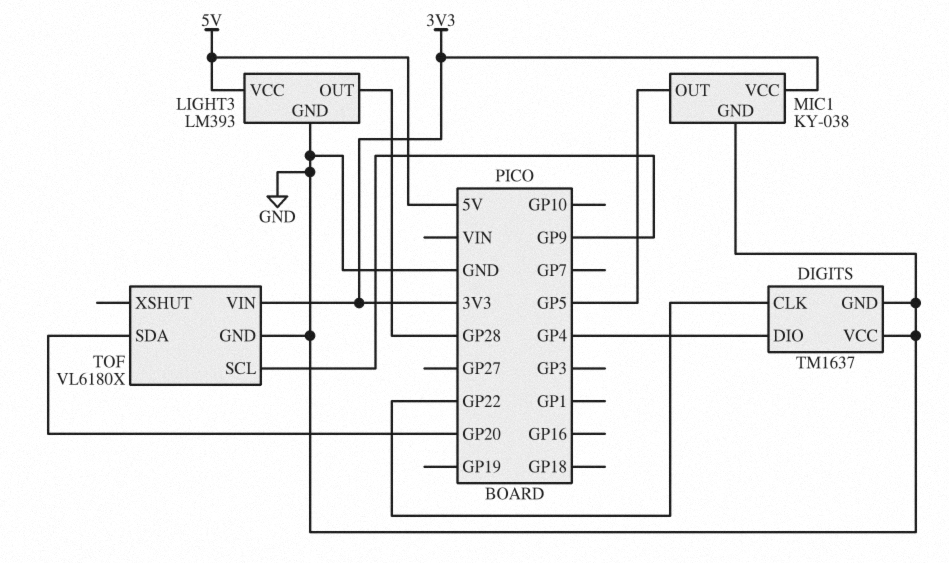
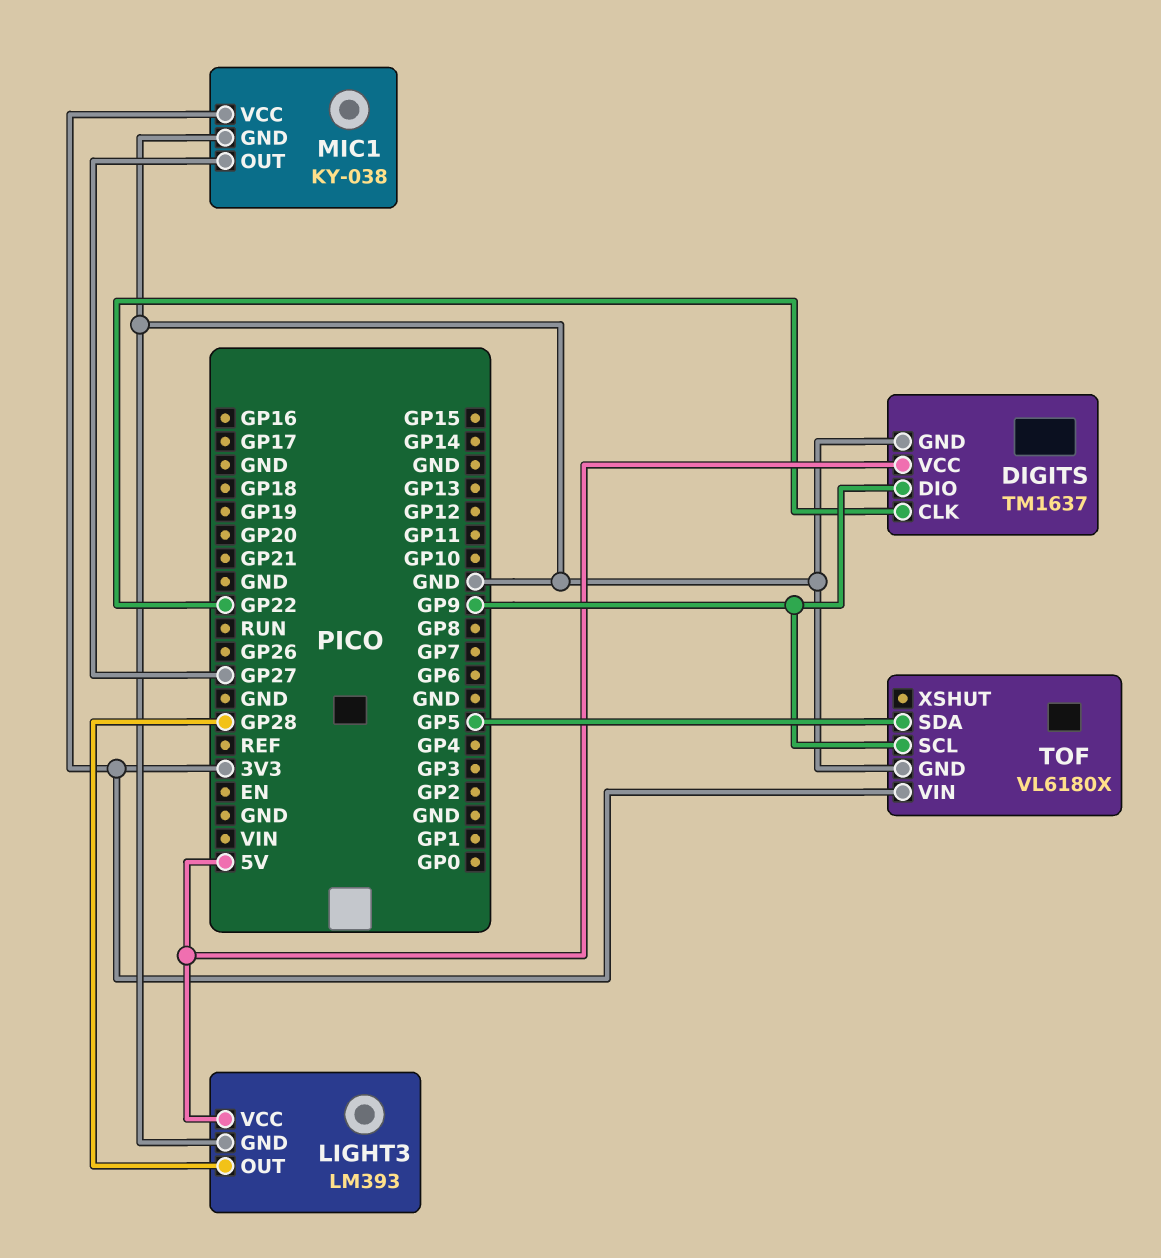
DIGITS pin DIO: GP4 -> GP9
DIGITS pin VCC: GND -> 5V
MIC1 pin OUT: GP5 -> GP27
TOF pin SDA: GP20 -> GP5

